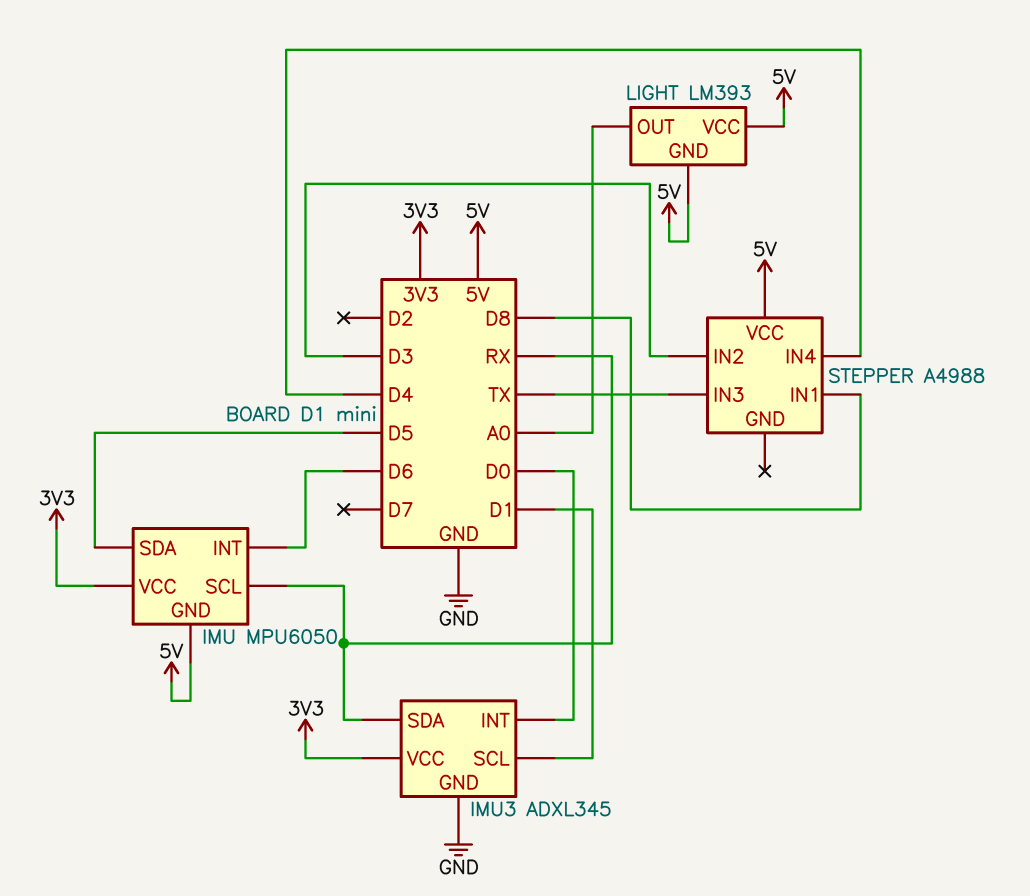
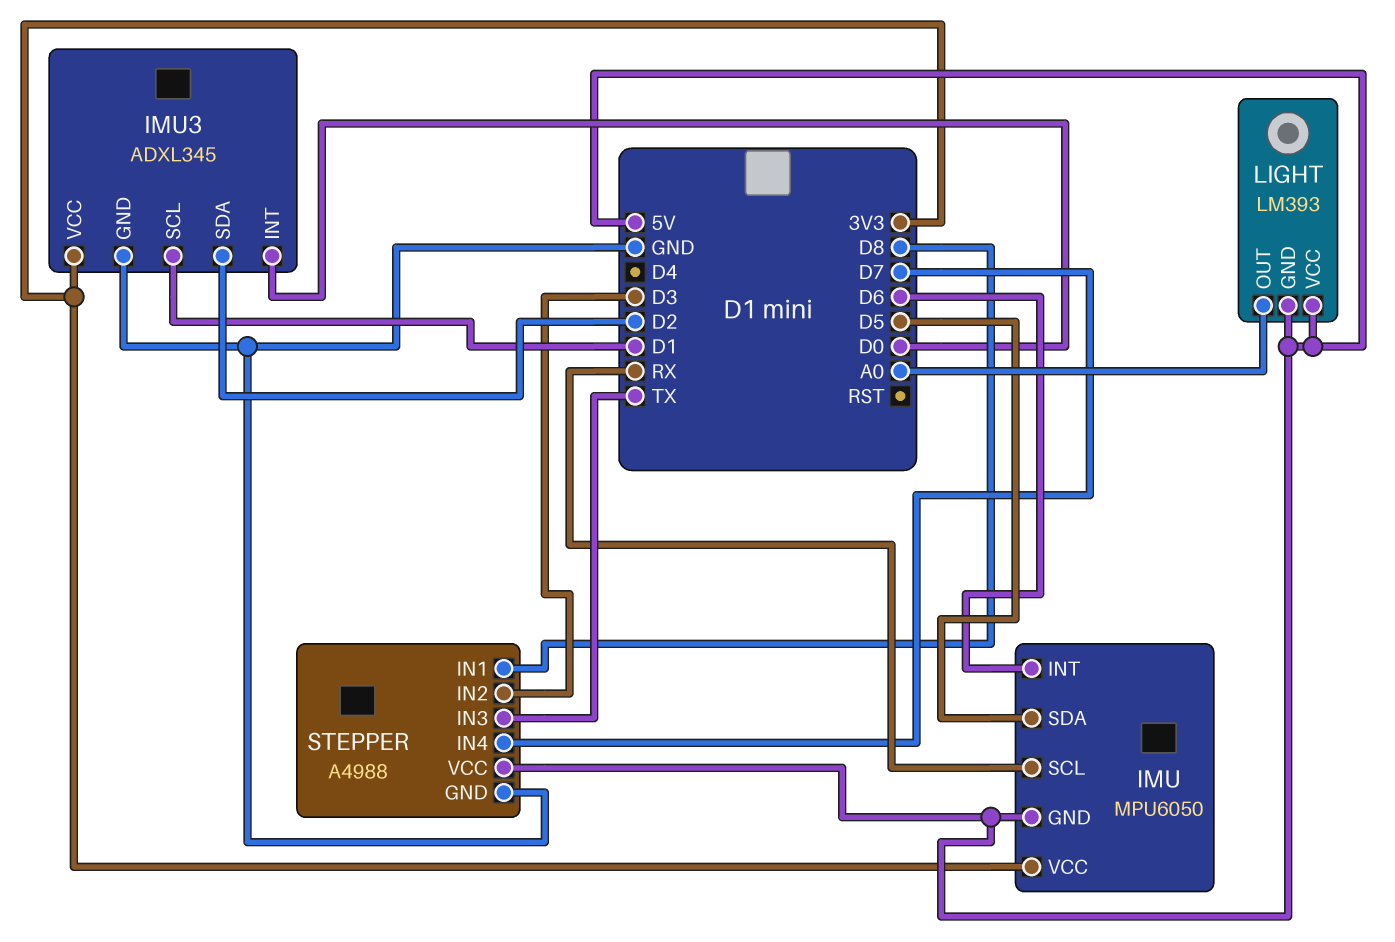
IMU3 pin SDA: RX -> D2
STEPPER pin GND: none -> GND
STEPPER pin IN4: D4 -> D7

